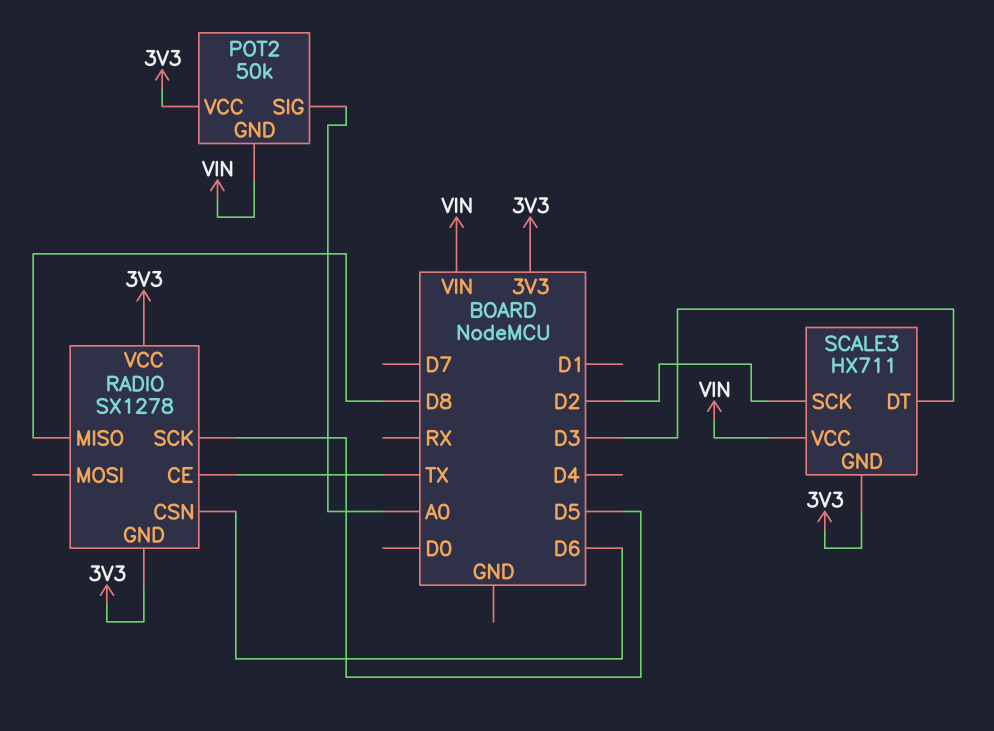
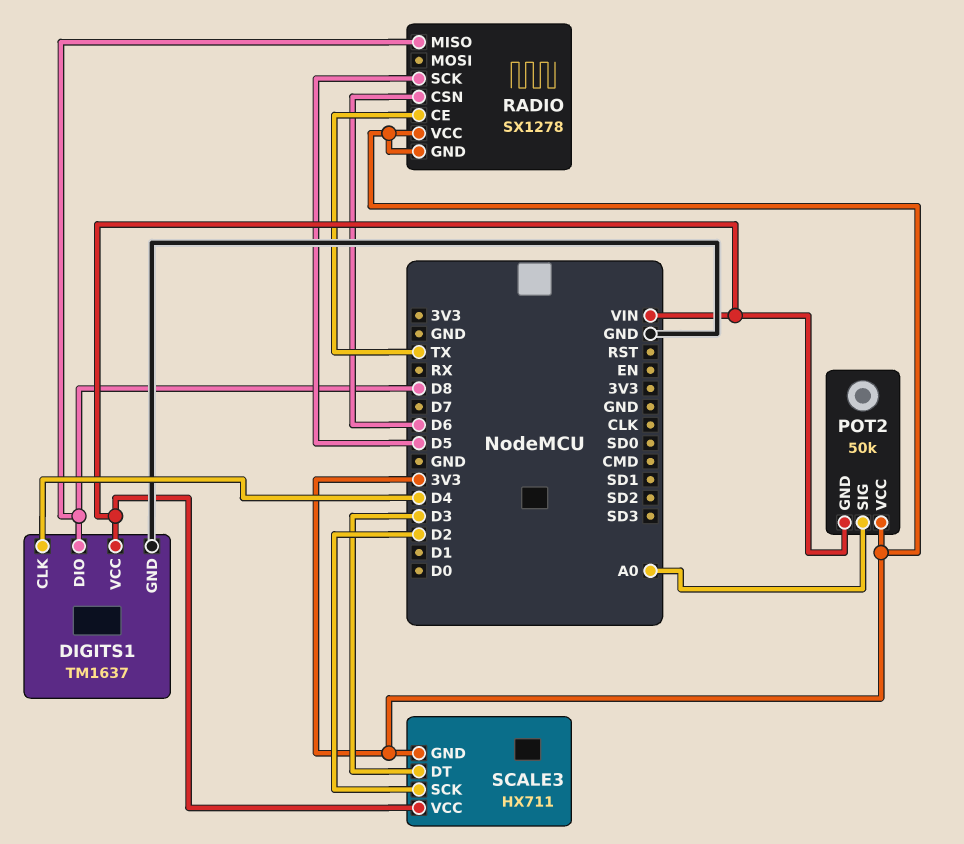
DIGITS1: none -> TM1637
DIGITS1 pin CLK: none -> D4
DIGITS1 pin DIO: none -> D8
DIGITS1 pin GND: none -> GND
DIGITS1 pin VCC: none -> VIN

